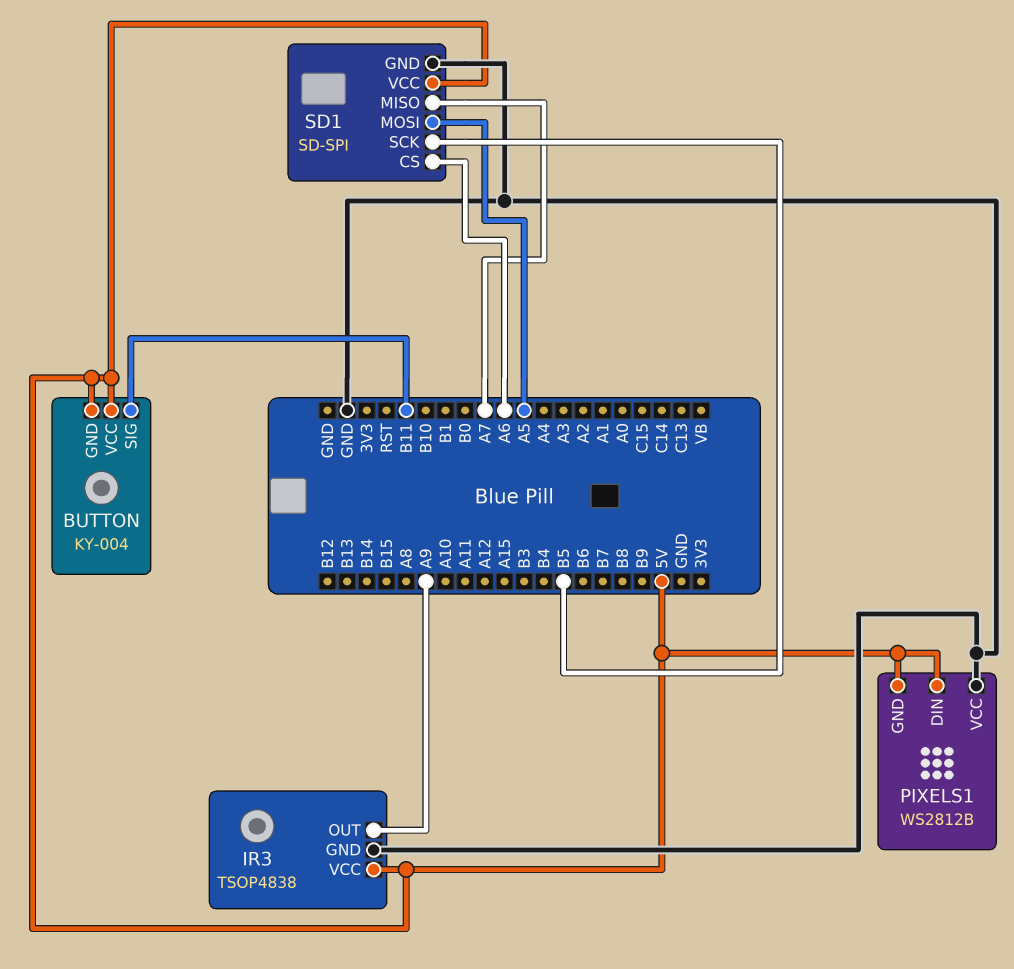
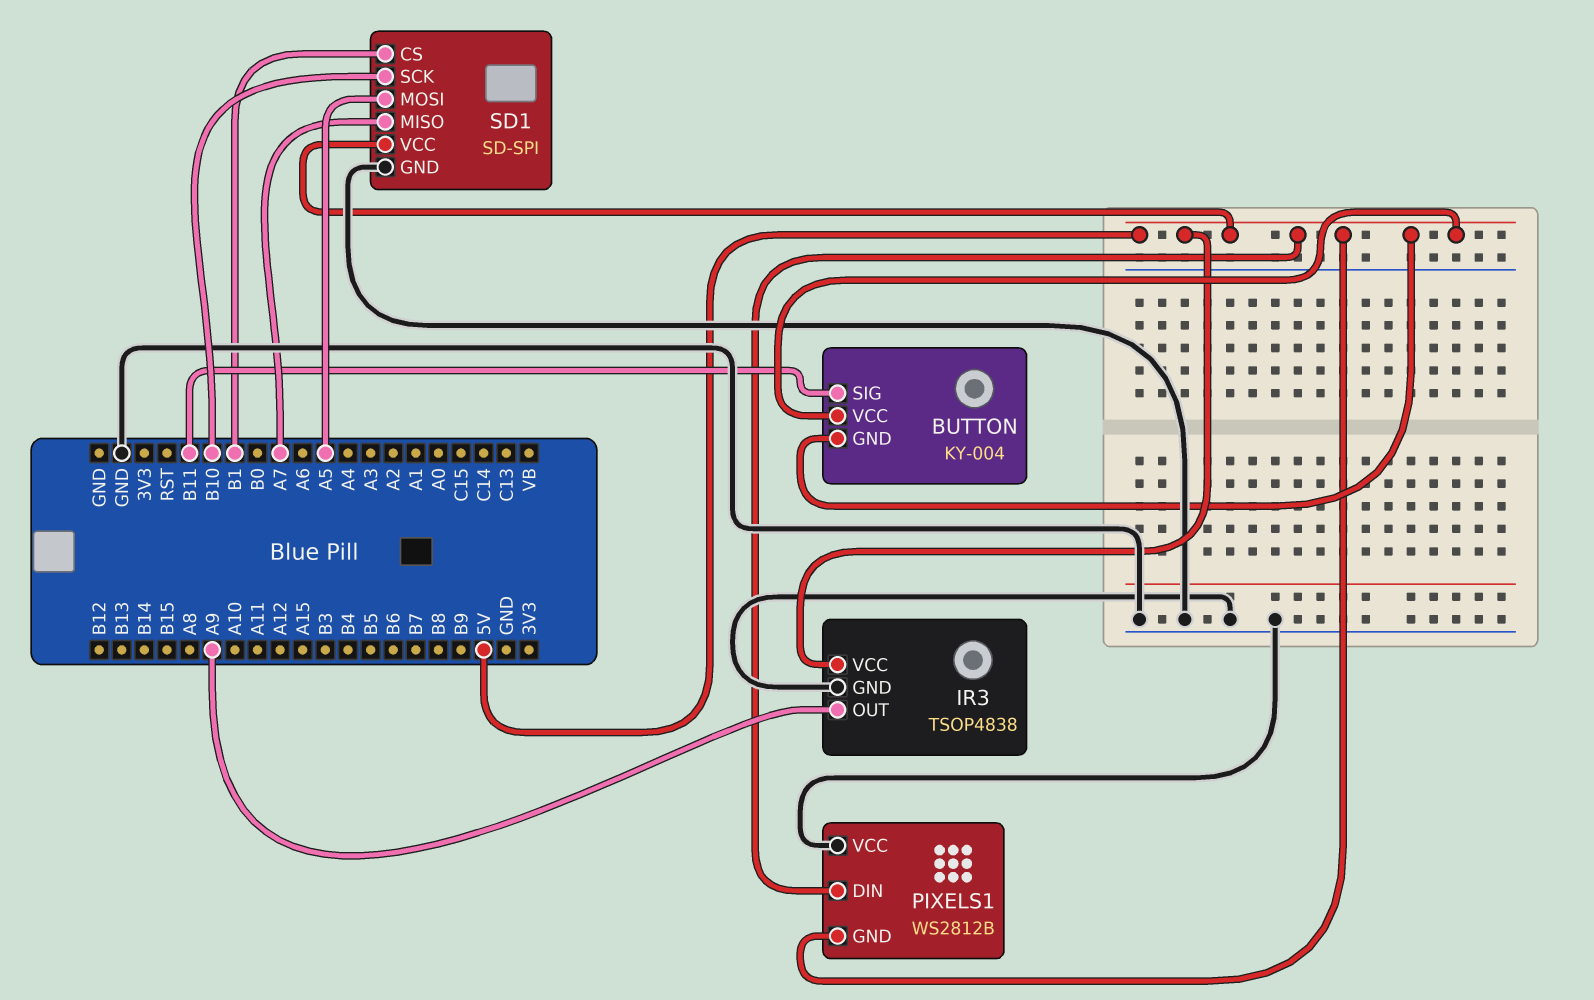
SD1 pin CS: A6 -> B1
SD1 pin SCK: B5 -> B10

